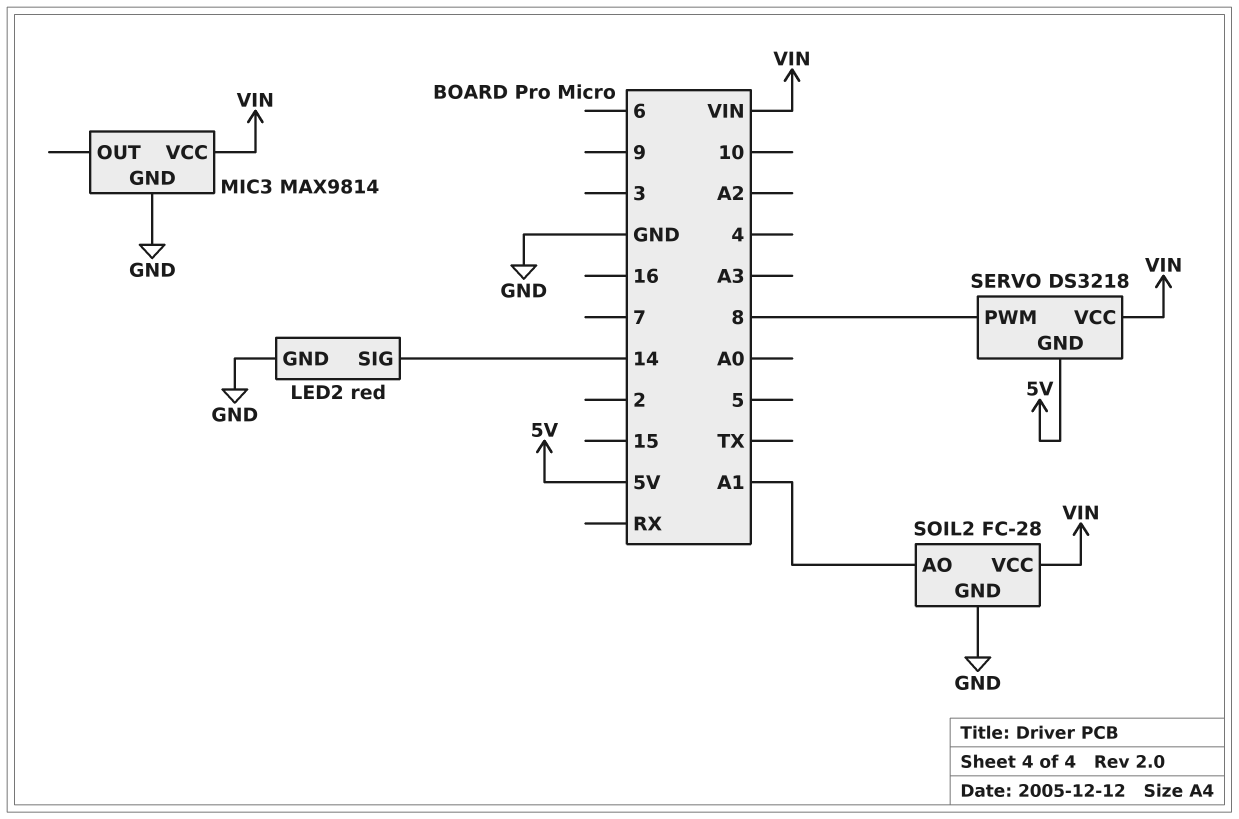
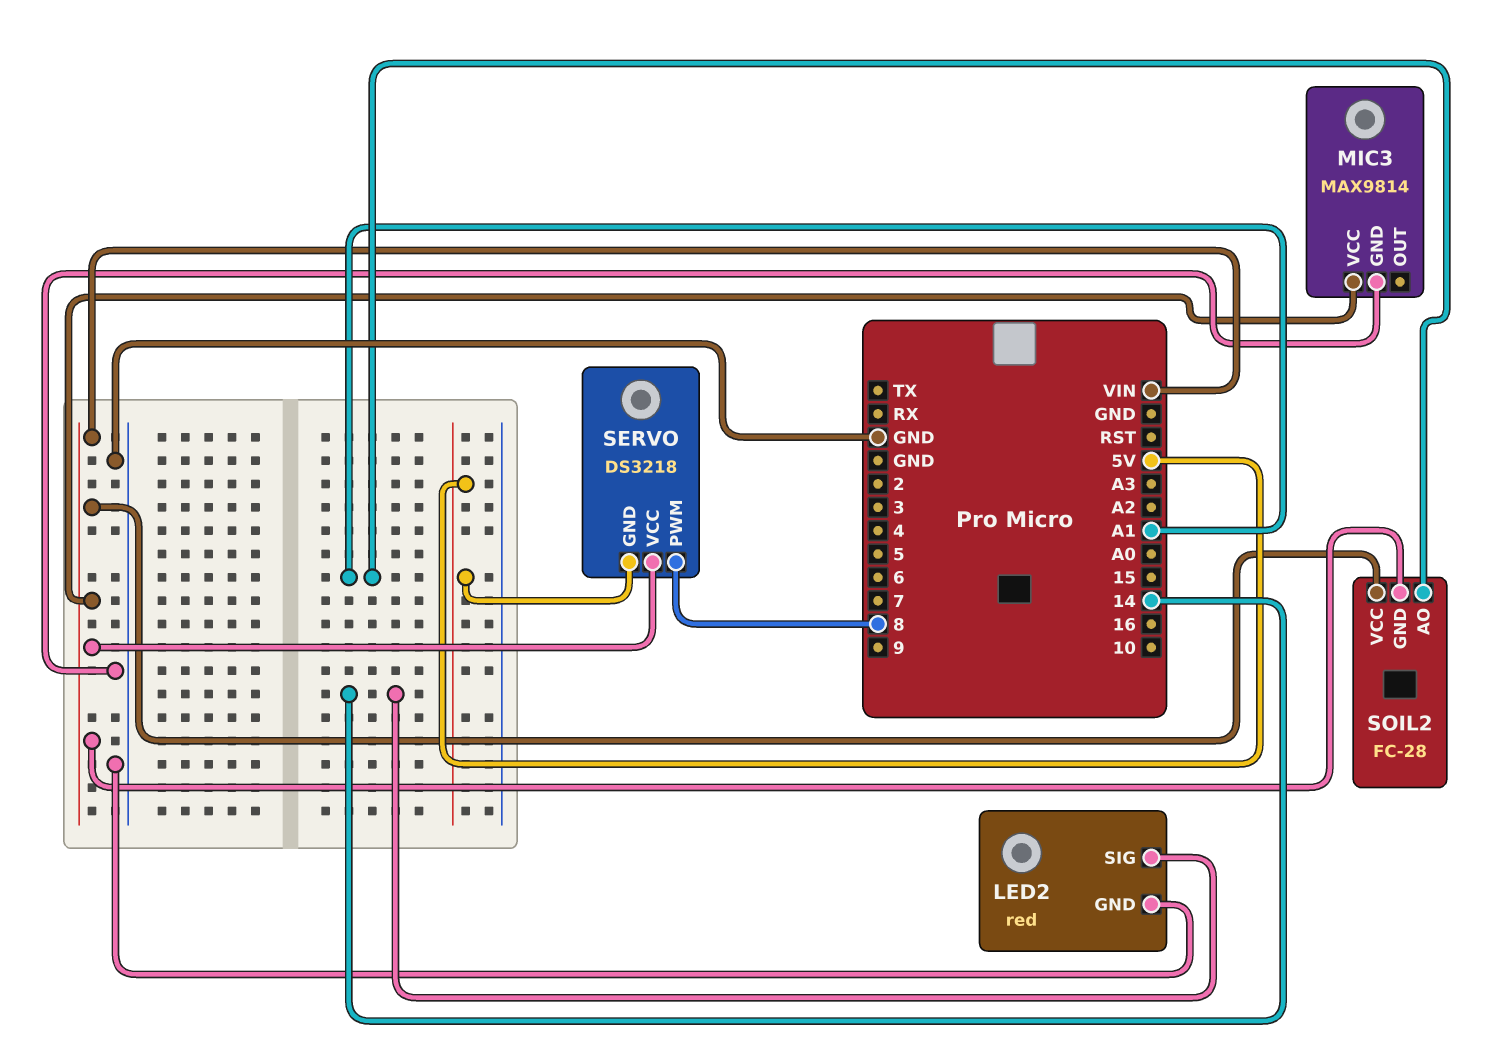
SOIL2 pin GND: GND -> VIN

